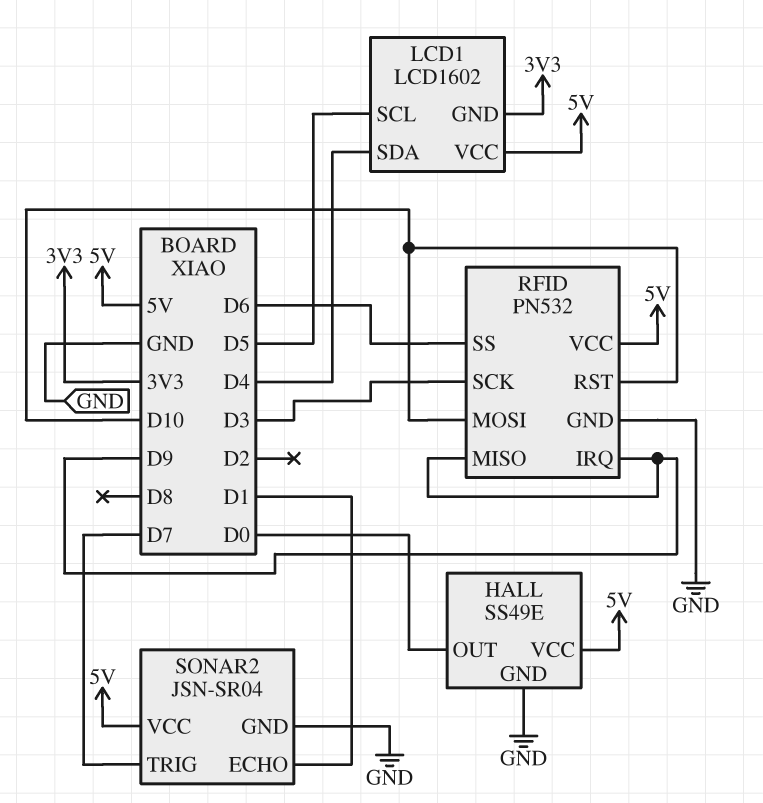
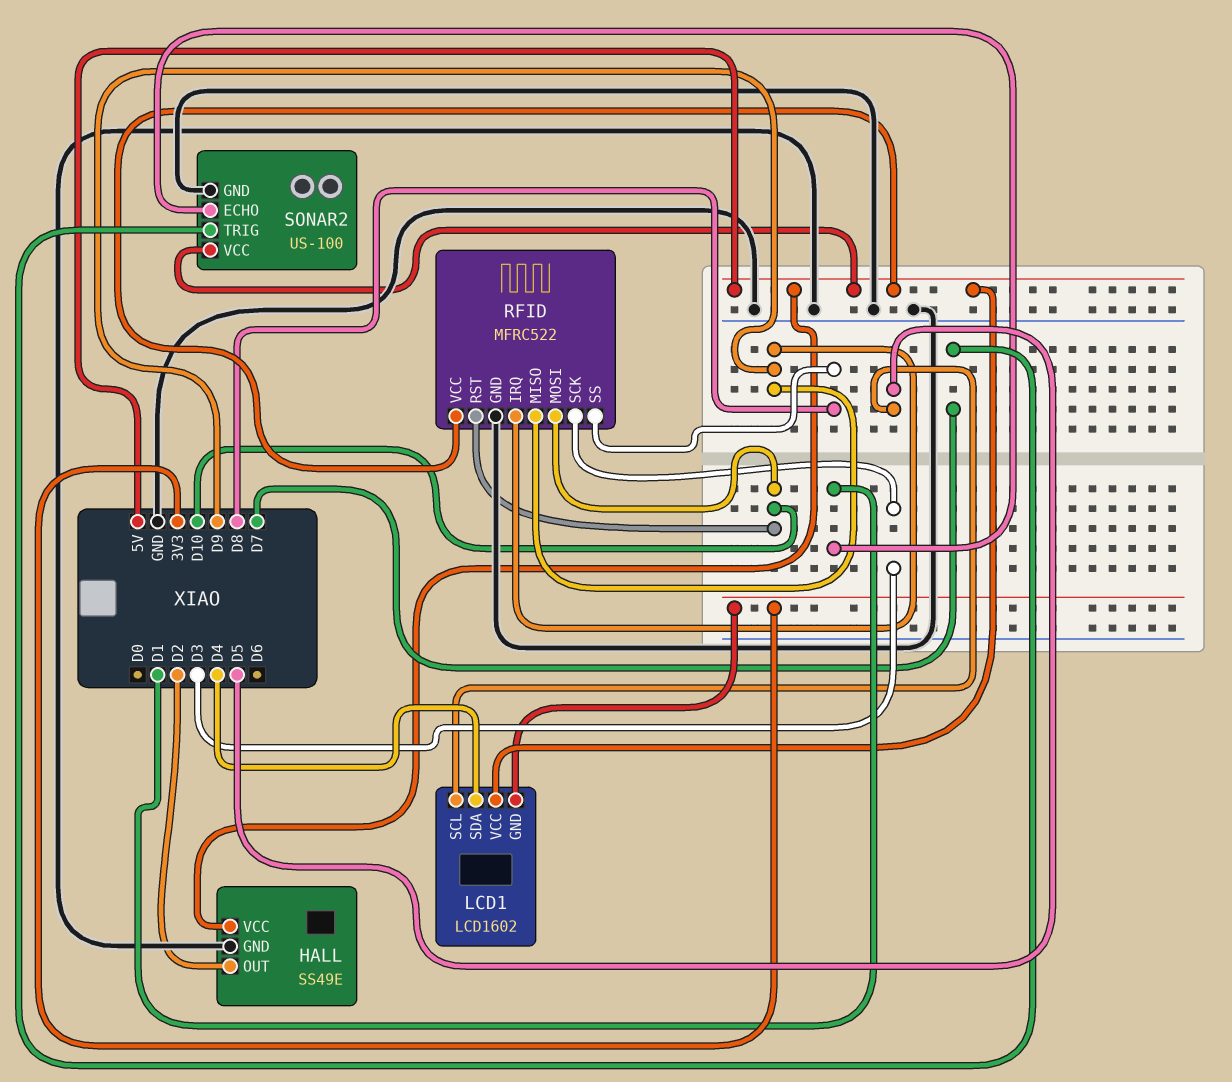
HALL pin OUT: D0 -> D2
RFID: PN532 -> MFRC522
RFID pin SS: D6 -> D8
SONAR2: JSN-SR04 -> US-100

